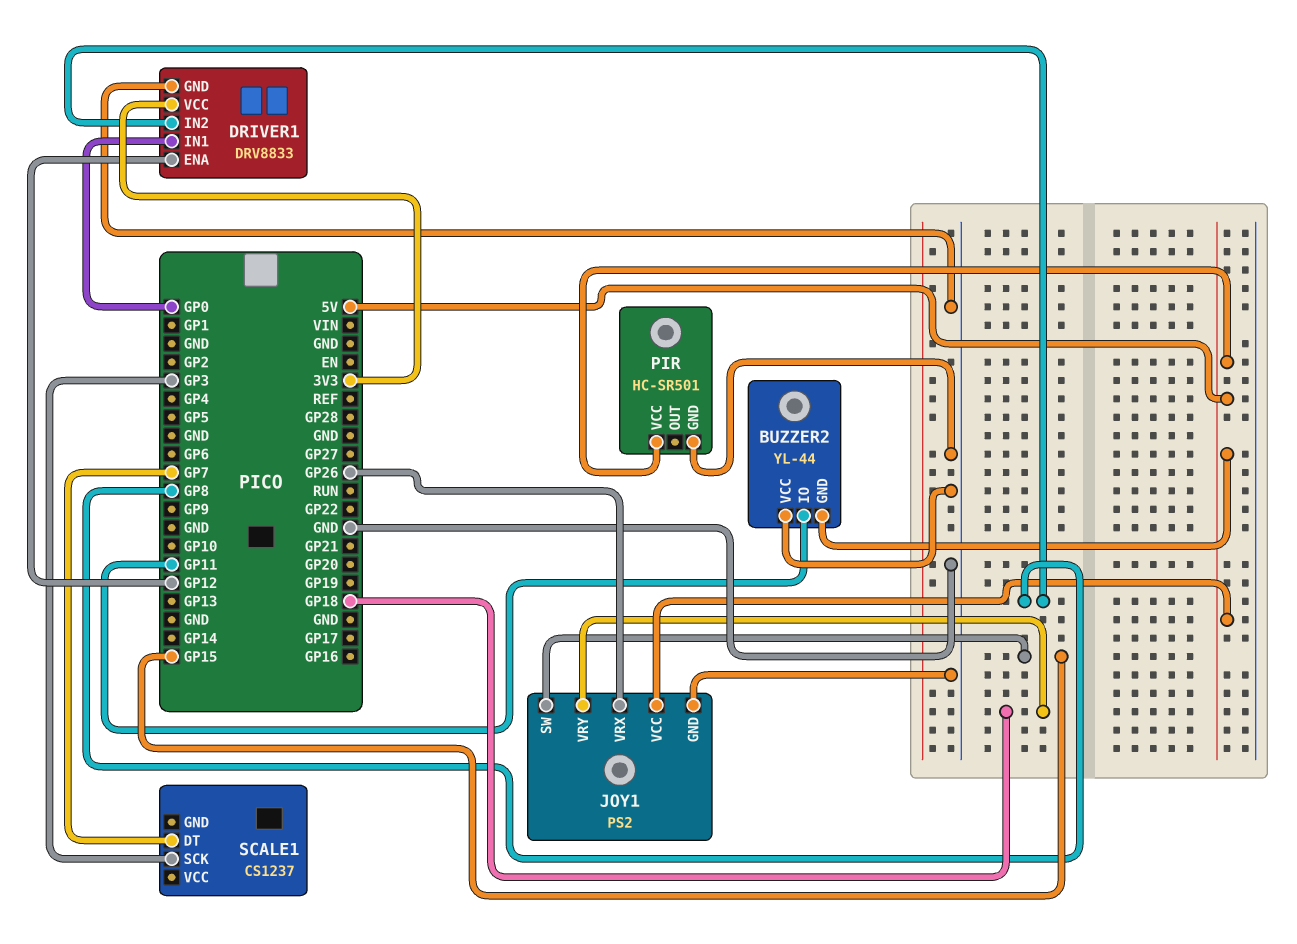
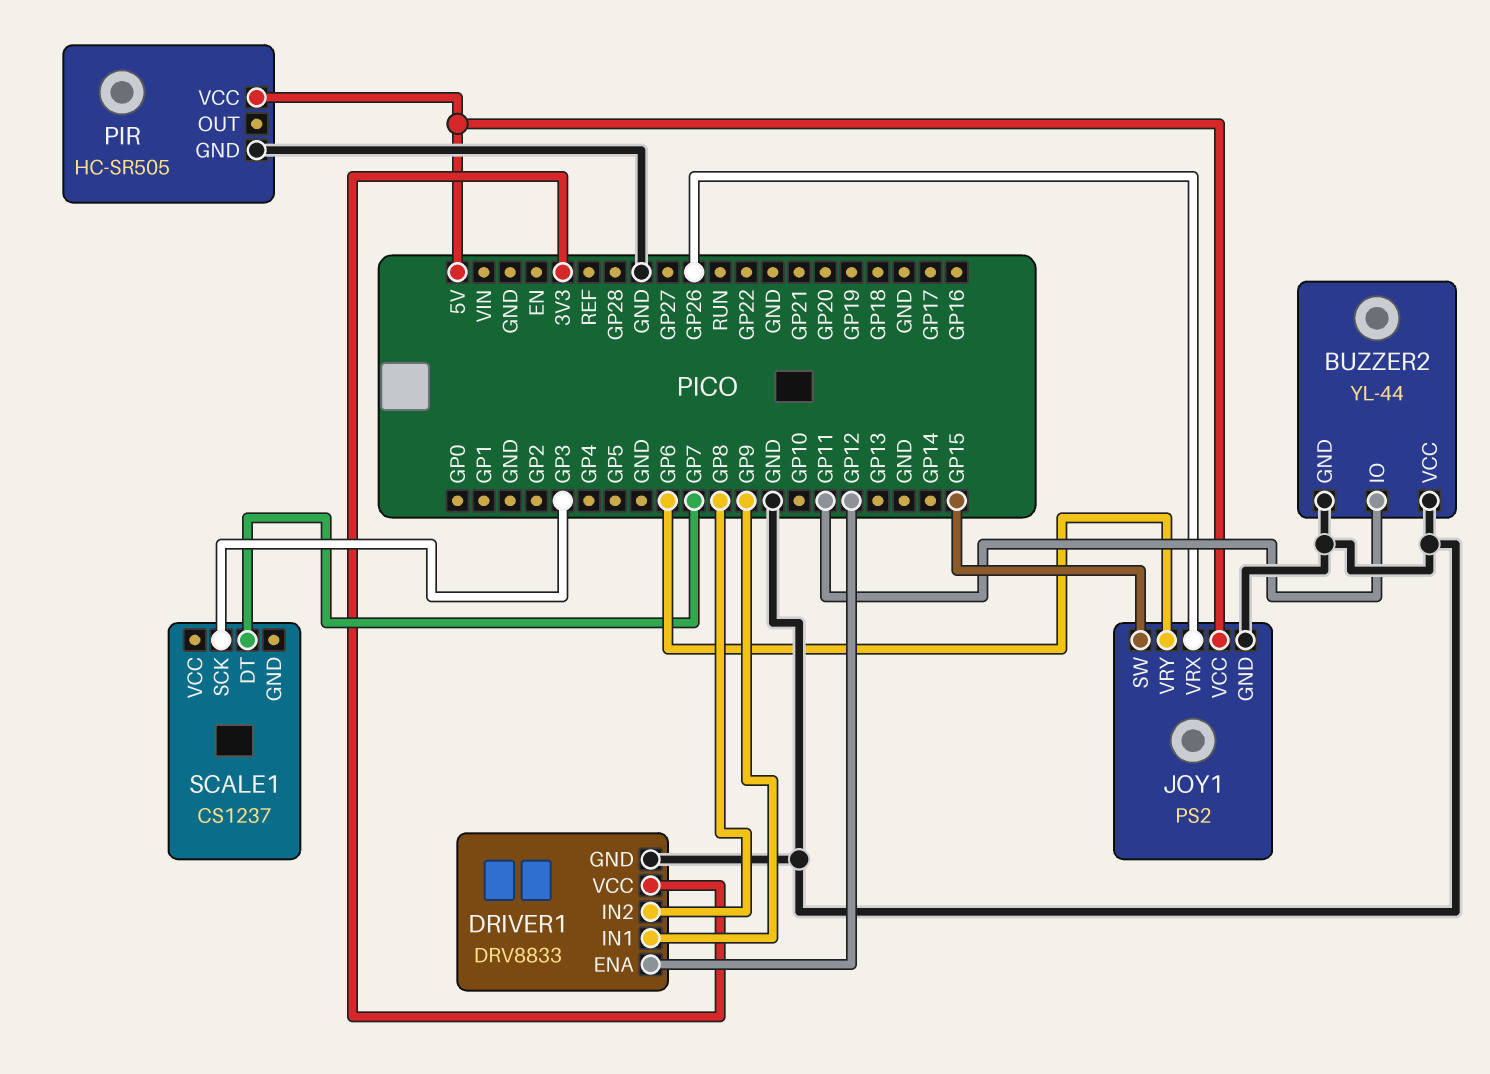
BUZZER2 pin GND: 5V -> GND
DRIVER1 pin IN1: GP0 -> GP9
JOY1 pin VRY: GP18 -> GP6
PIR: HC-SR501 -> HC-SR505

